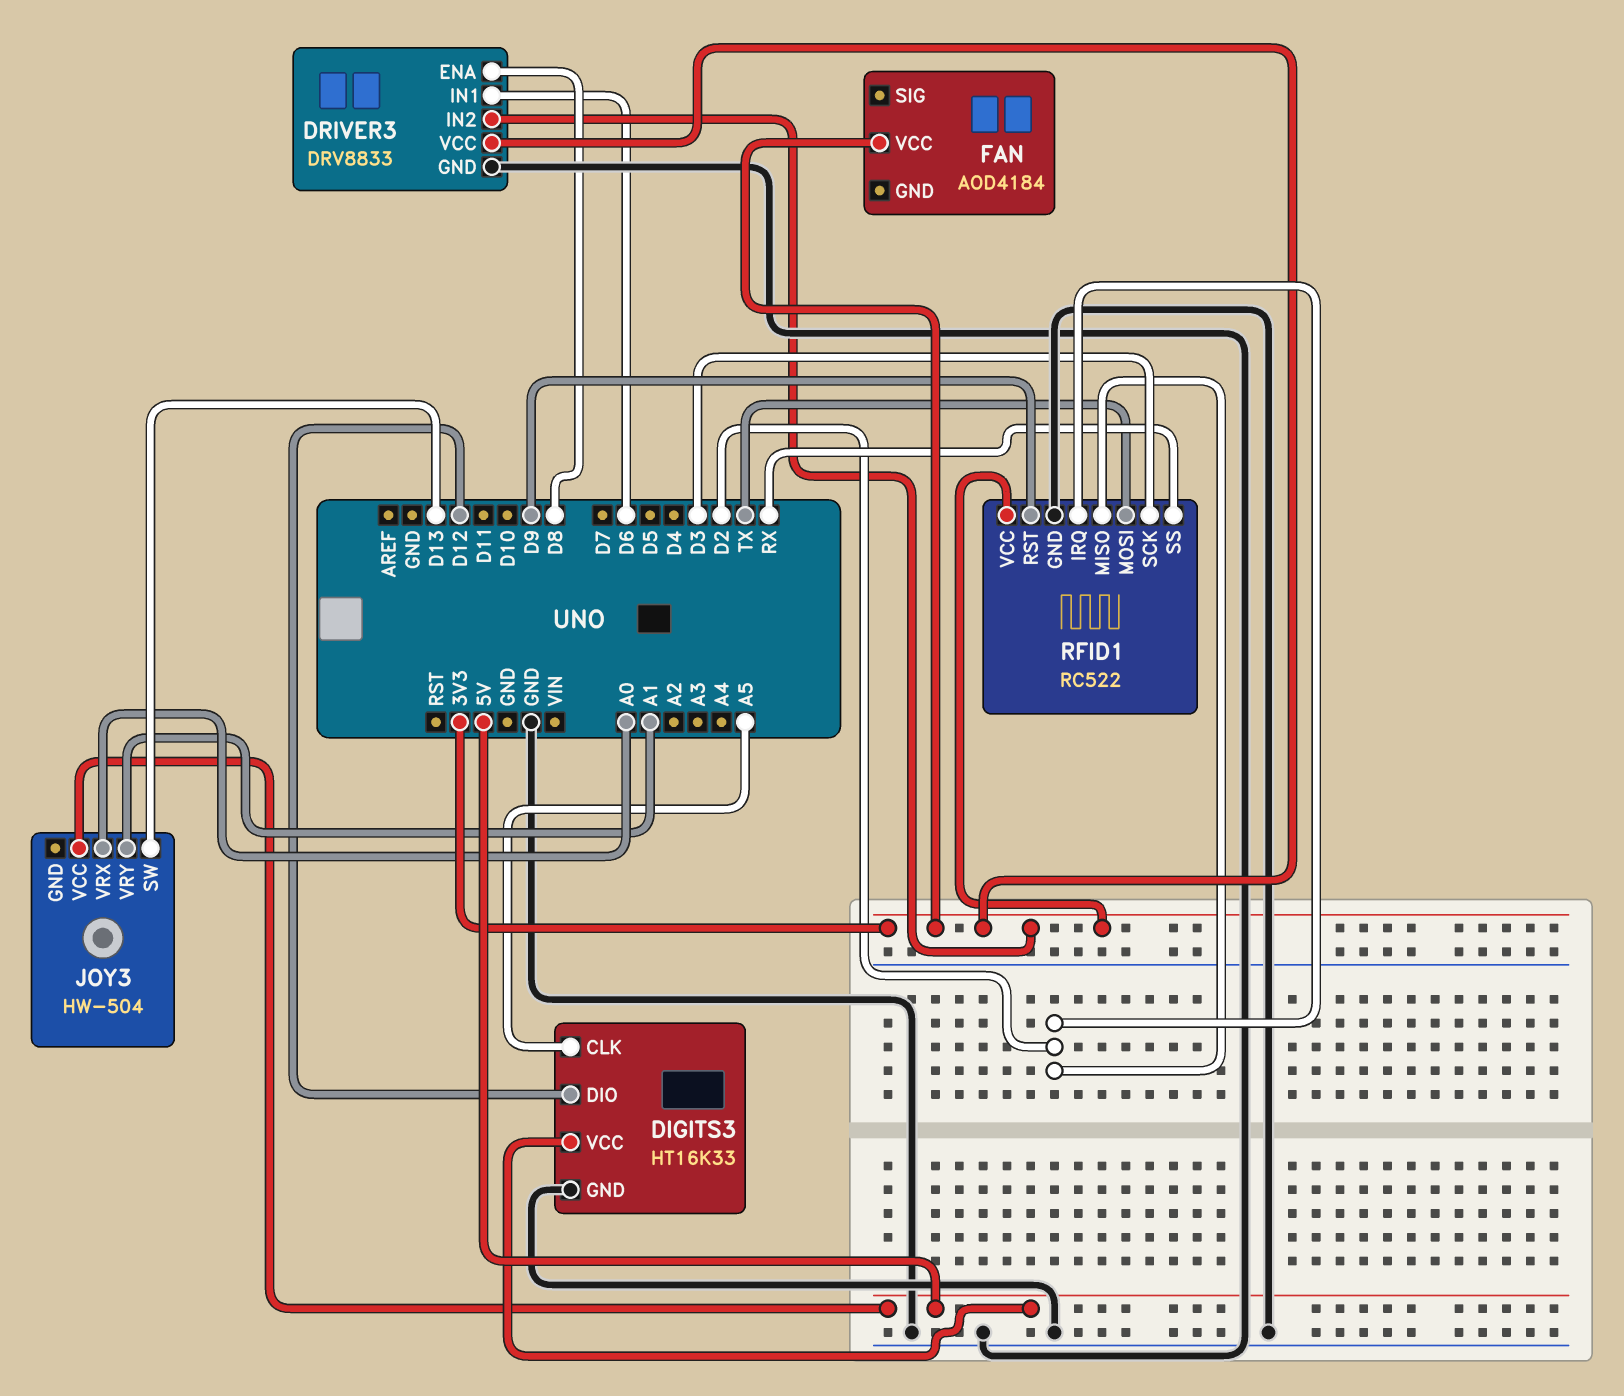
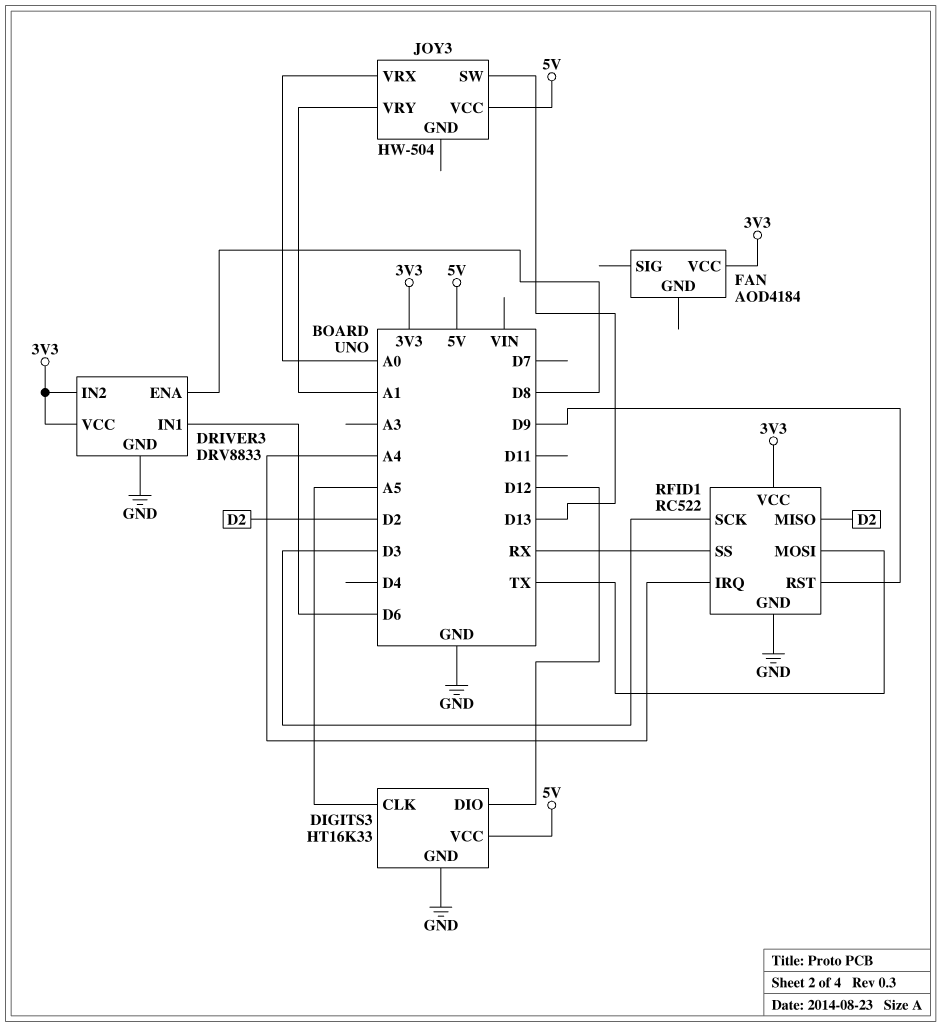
RFID1 pin IRQ: D2 -> A4

